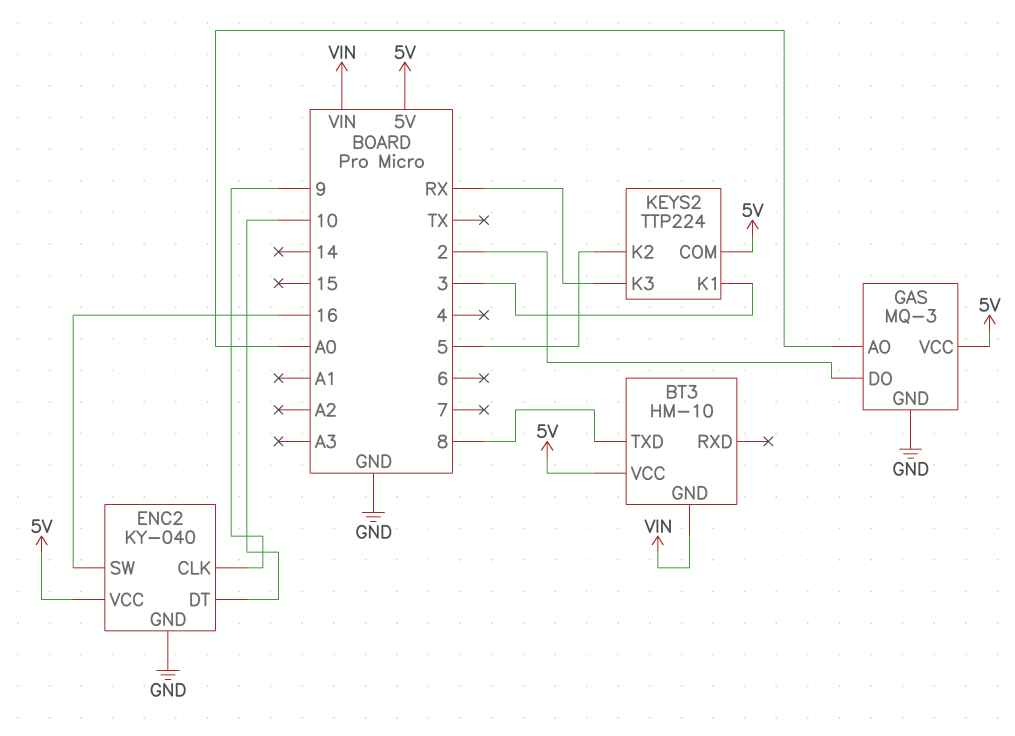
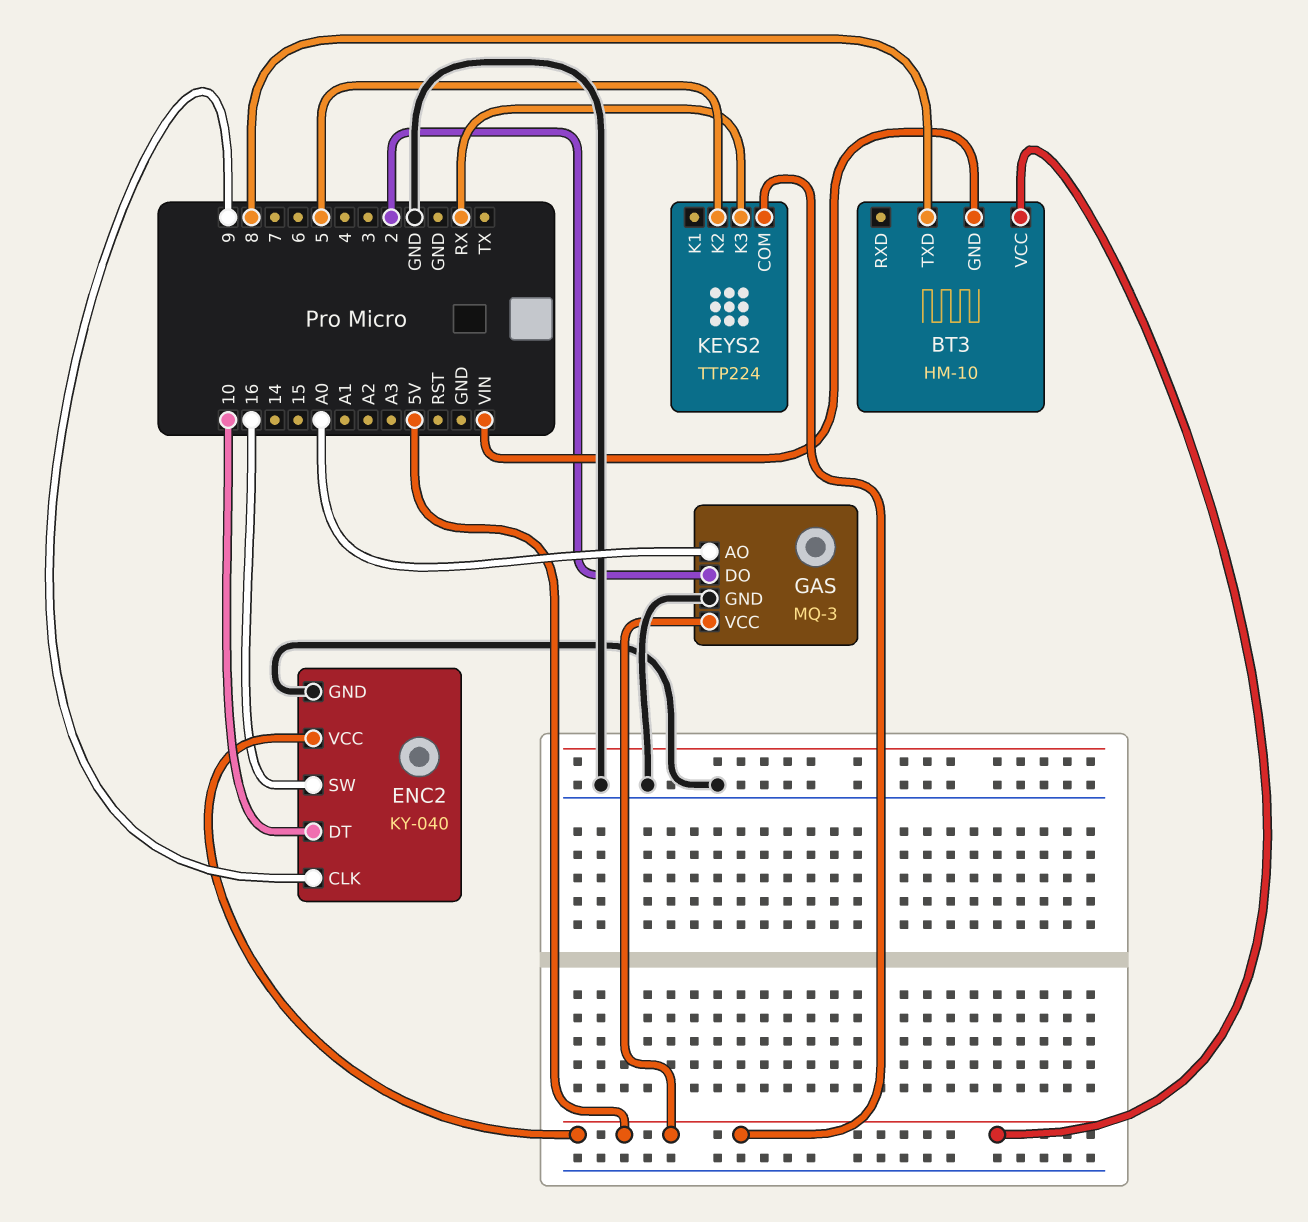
KEYS2 pin K1: 3 -> none

